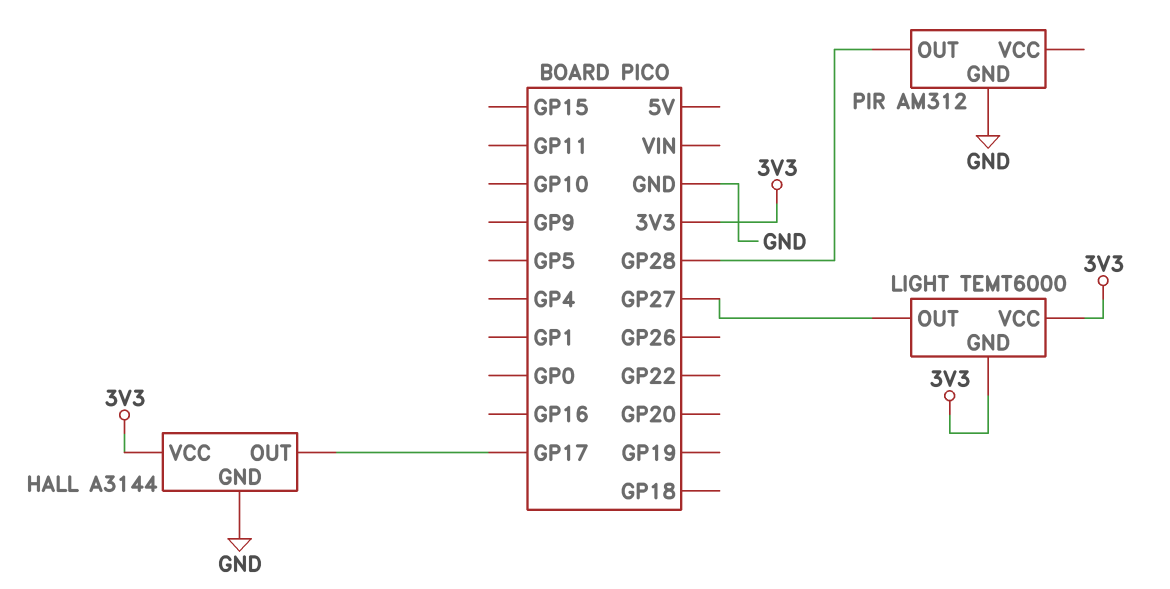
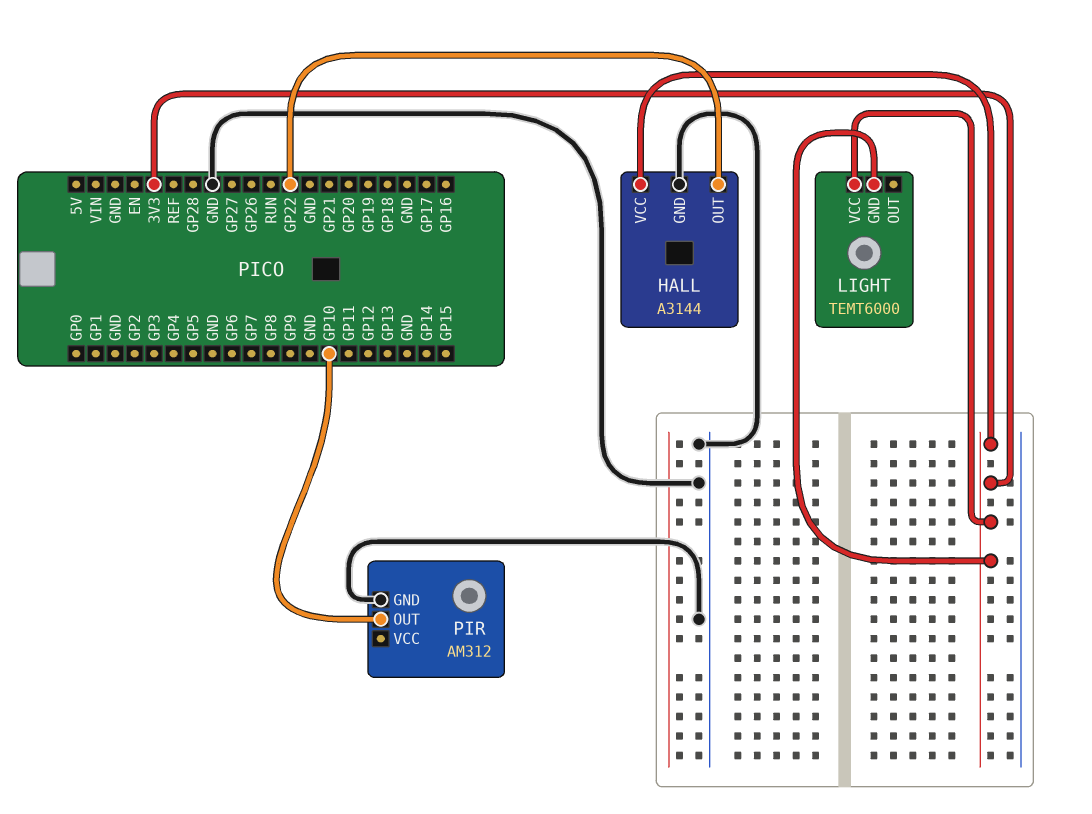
HALL pin OUT: GP17 -> GP22
LIGHT pin OUT: GP27 -> none
PIR pin OUT: GP28 -> GP10

